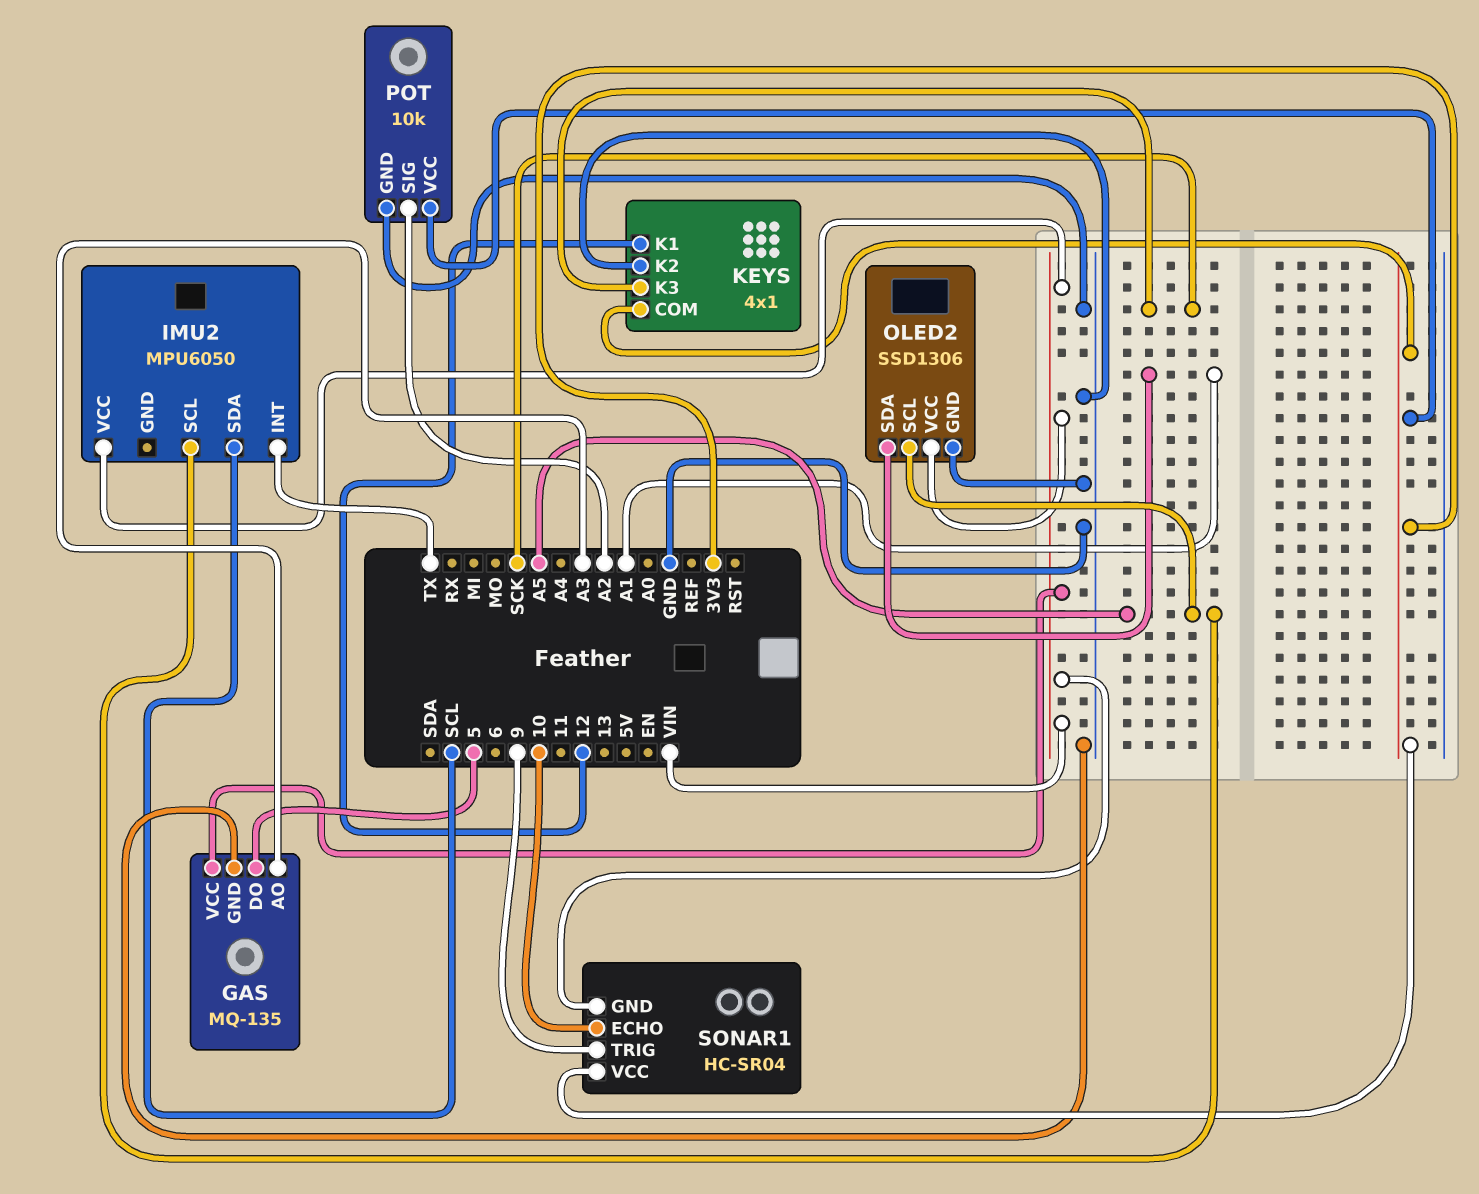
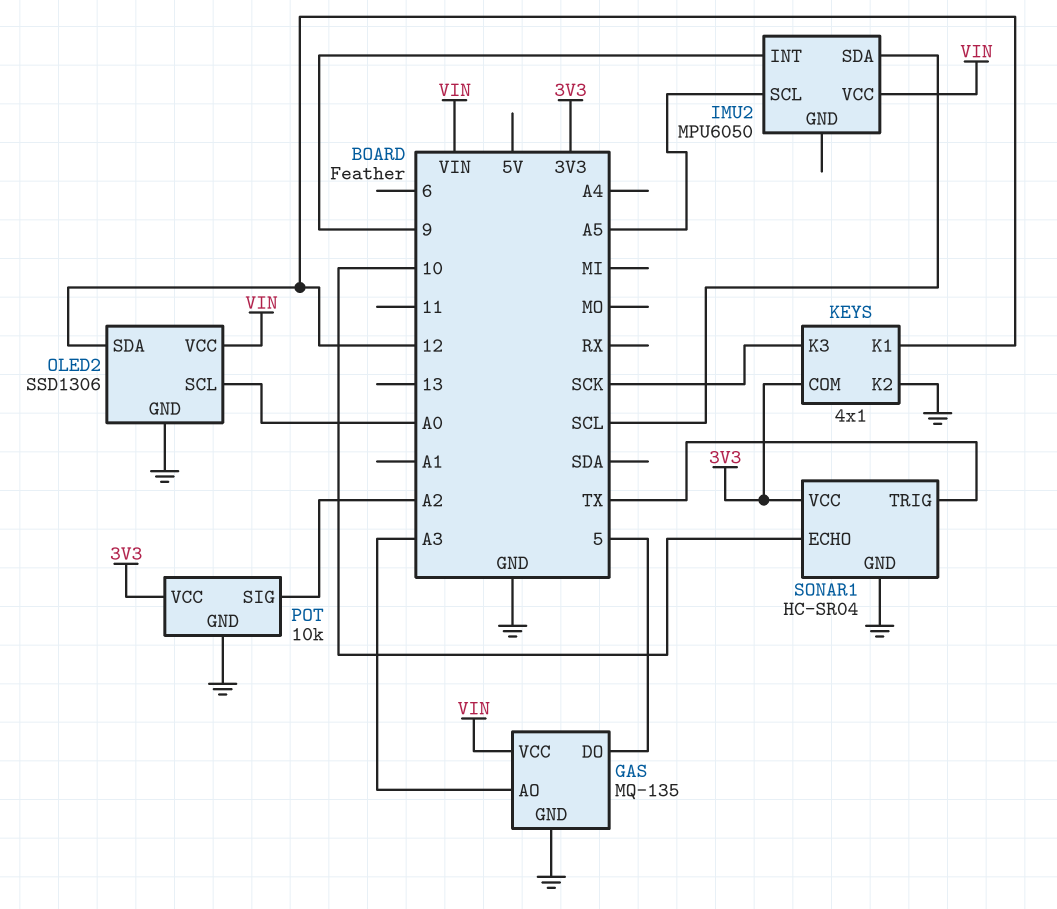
IMU2 pin INT: TX -> 9
OLED2 pin SCL: A5 -> A0
OLED2 pin SDA: A1 -> 12
SONAR1 pin GND: VIN -> GND
SONAR1 pin TRIG: 9 -> TX

